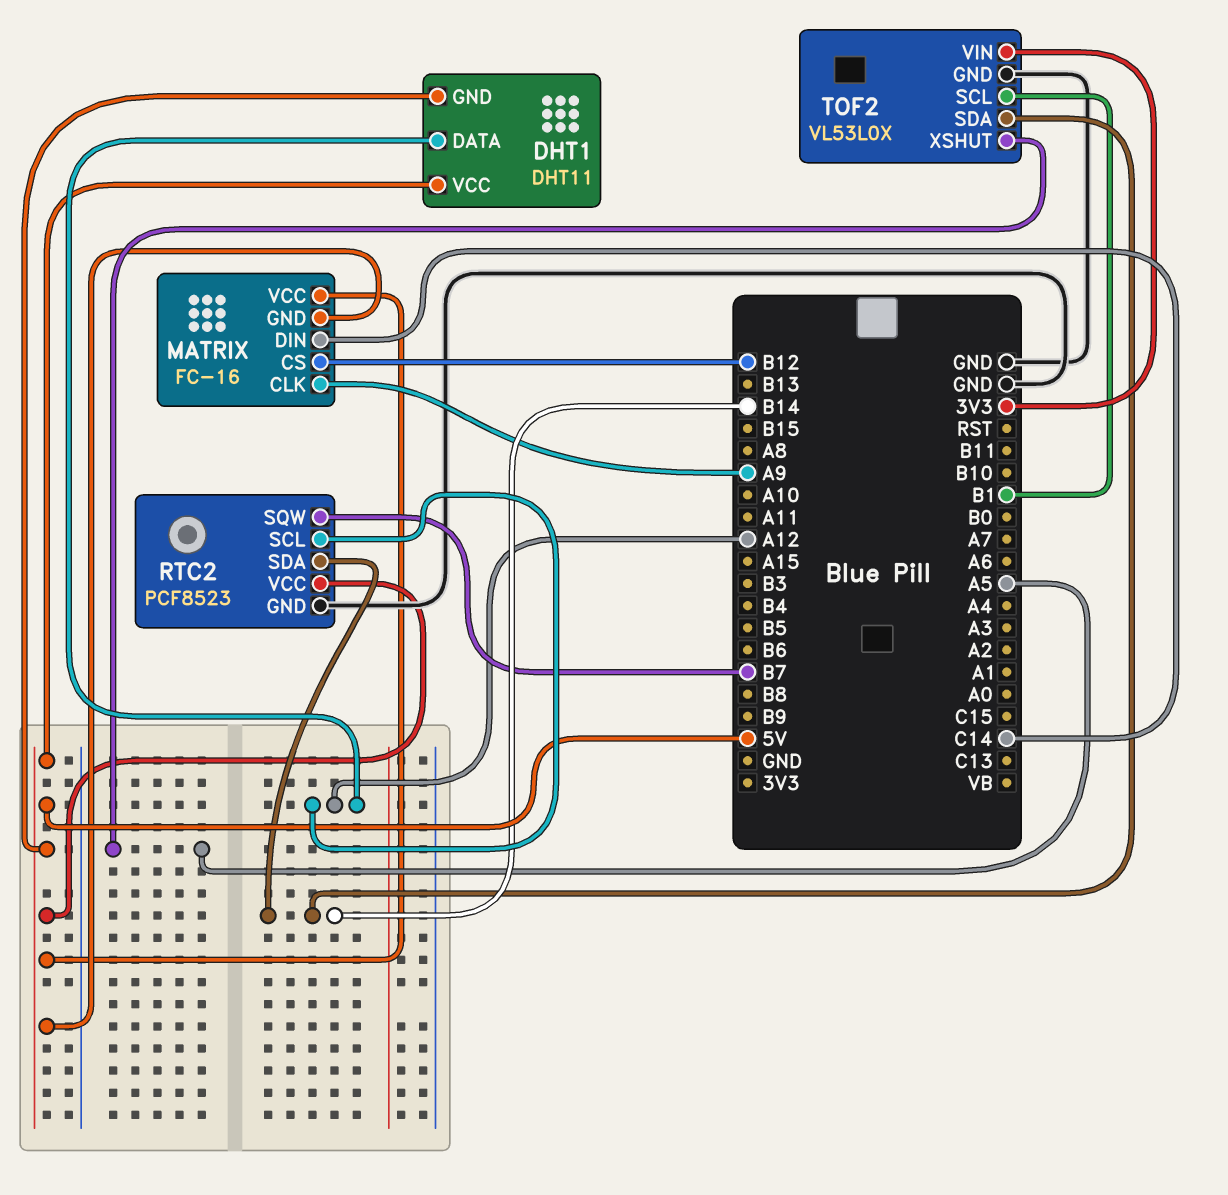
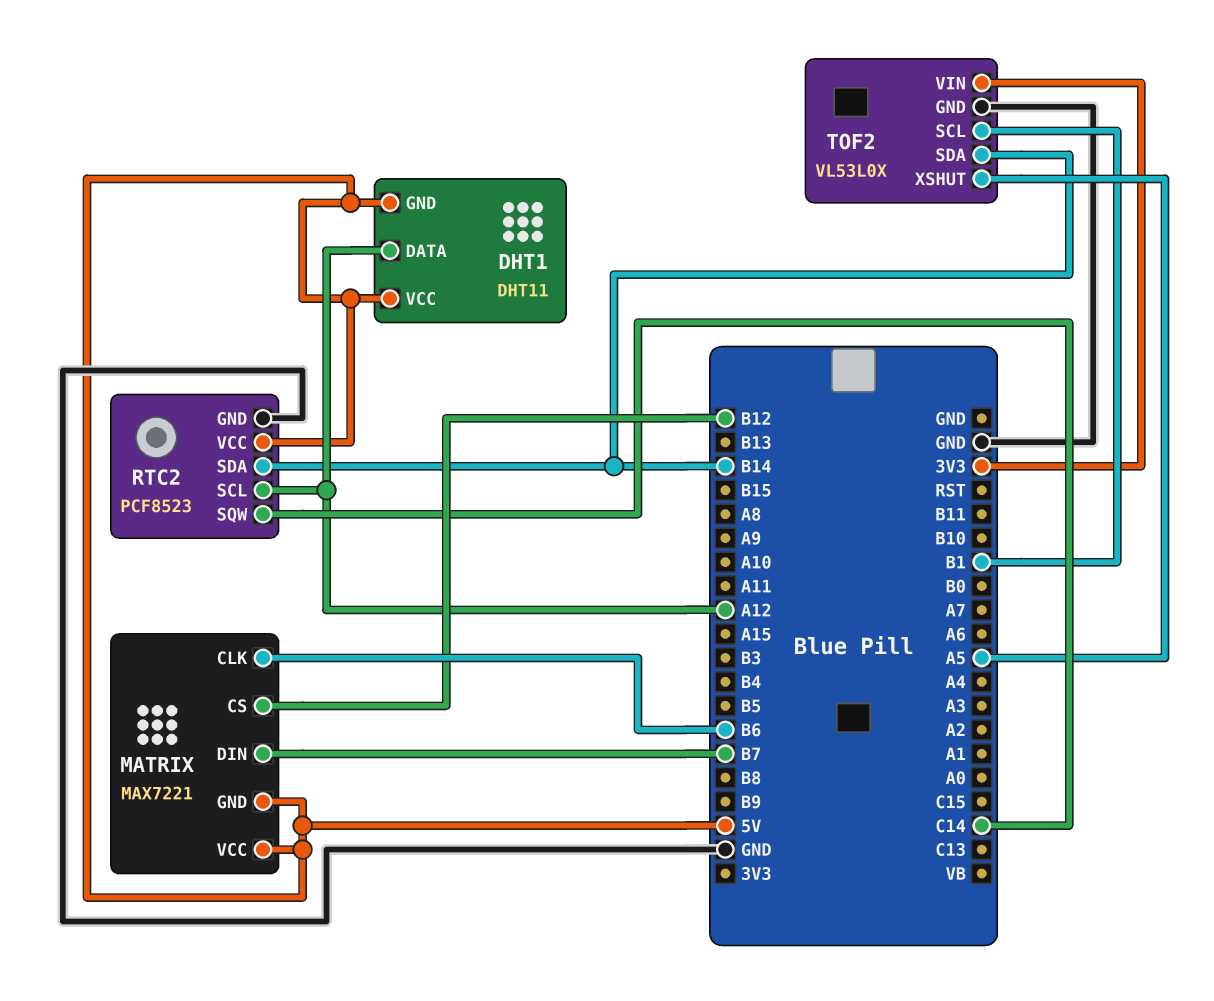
MATRIX: FC-16 -> MAX7221
MATRIX pin CLK: A9 -> B6
MATRIX pin DIN: C14 -> B7
RTC2 pin SQW: B7 -> C14

